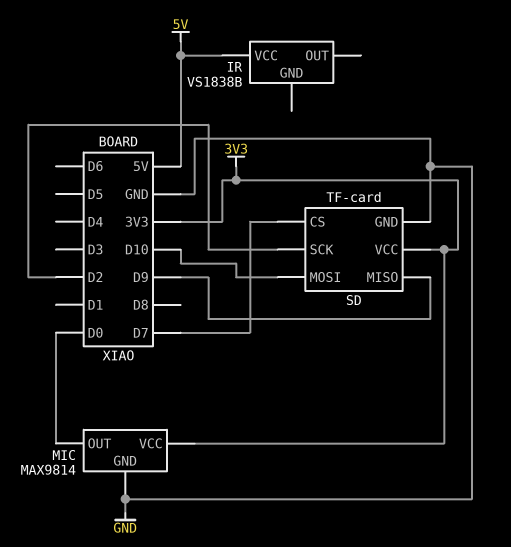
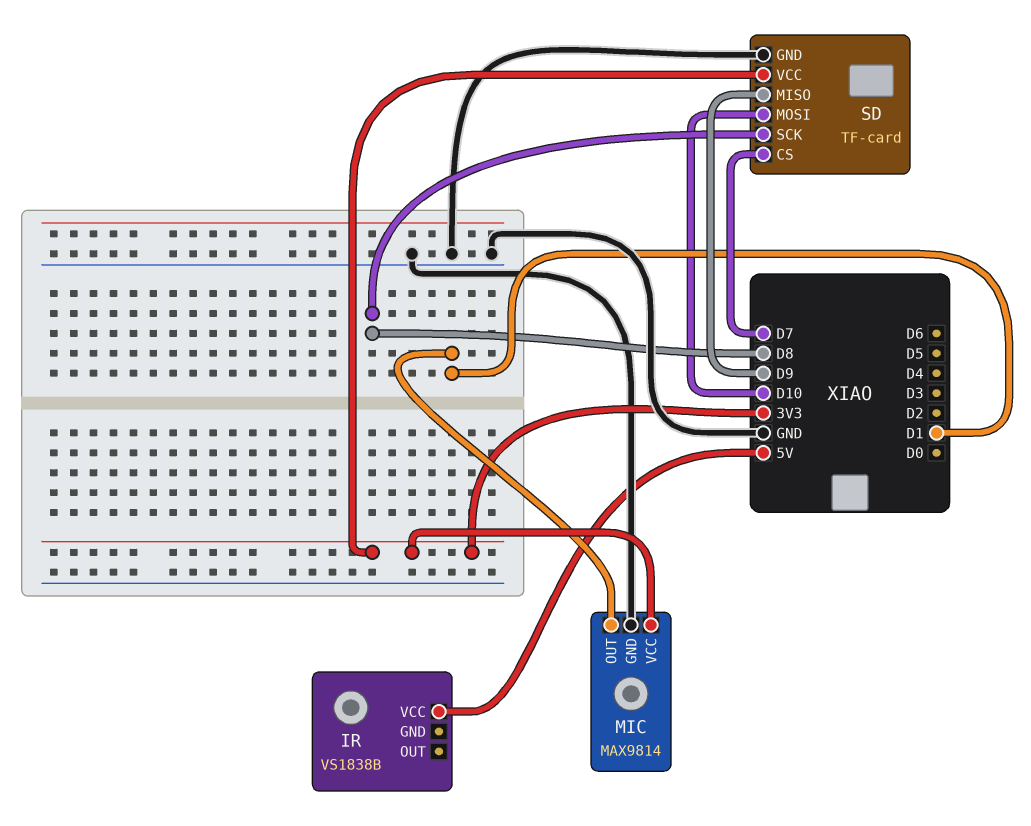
MIC pin OUT: D0 -> D1
SD pin SCK: D2 -> D8

